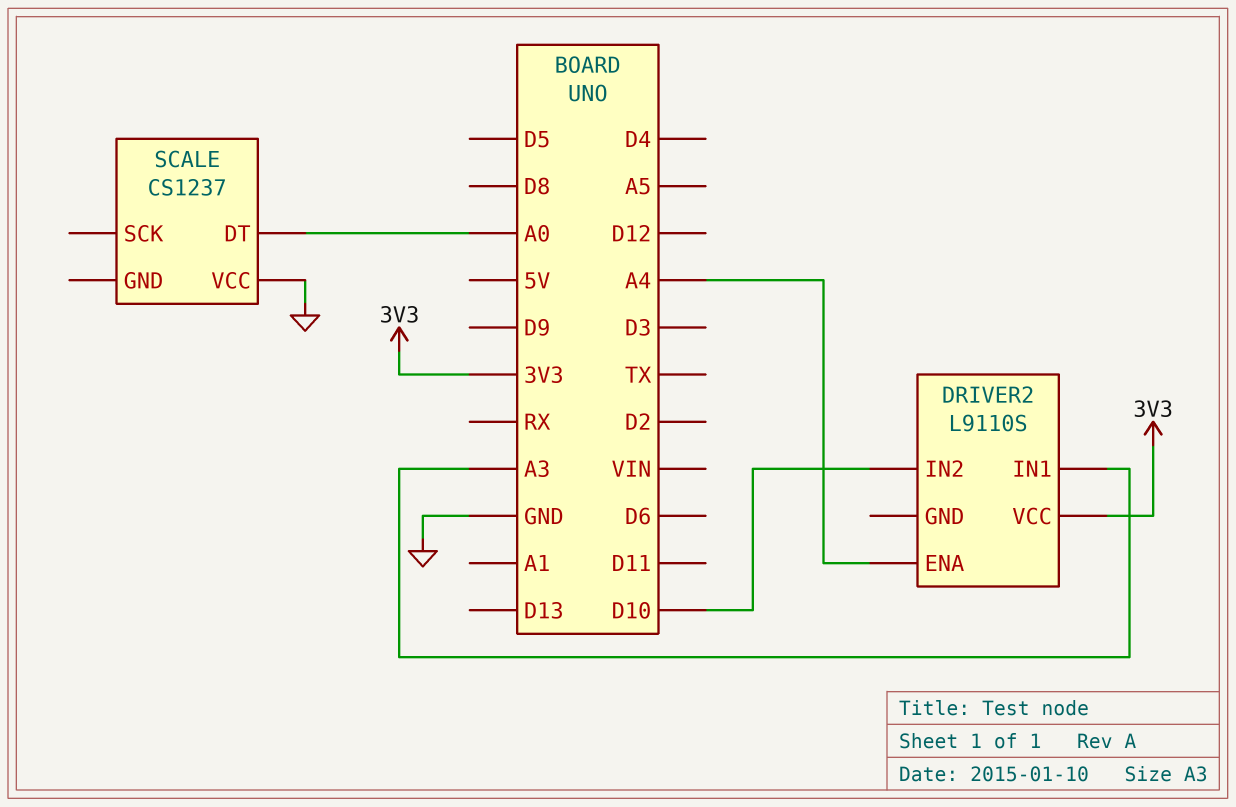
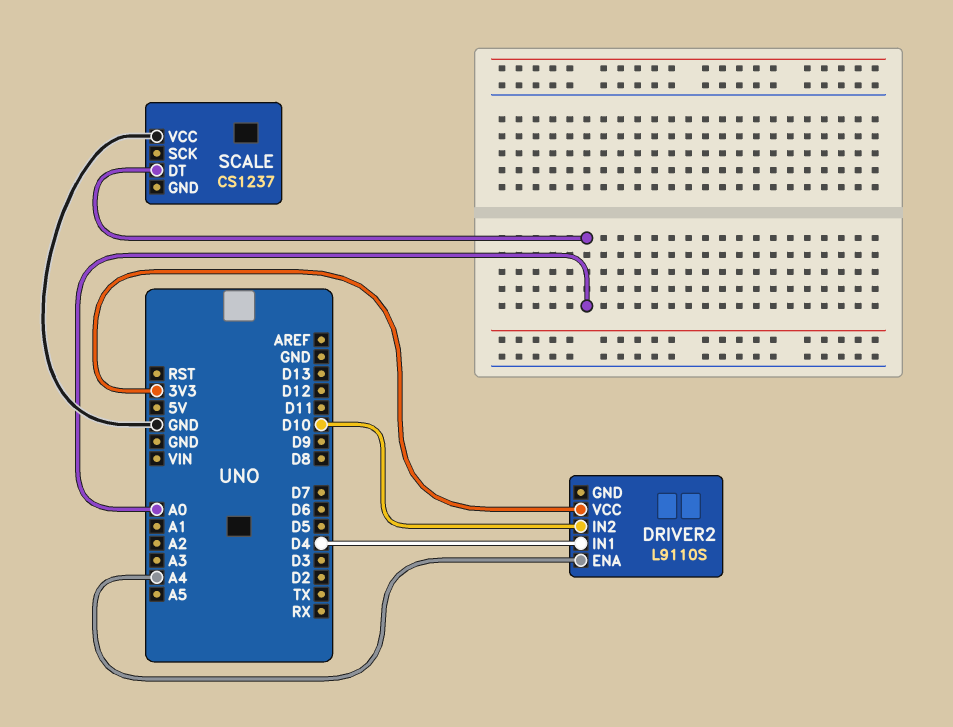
DRIVER2 pin IN1: A3 -> D4

